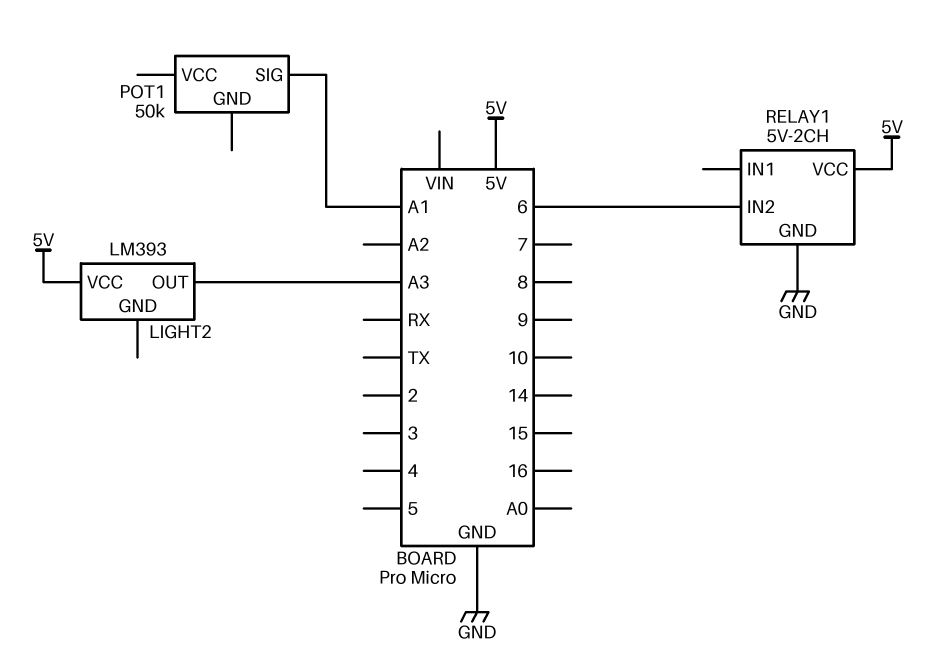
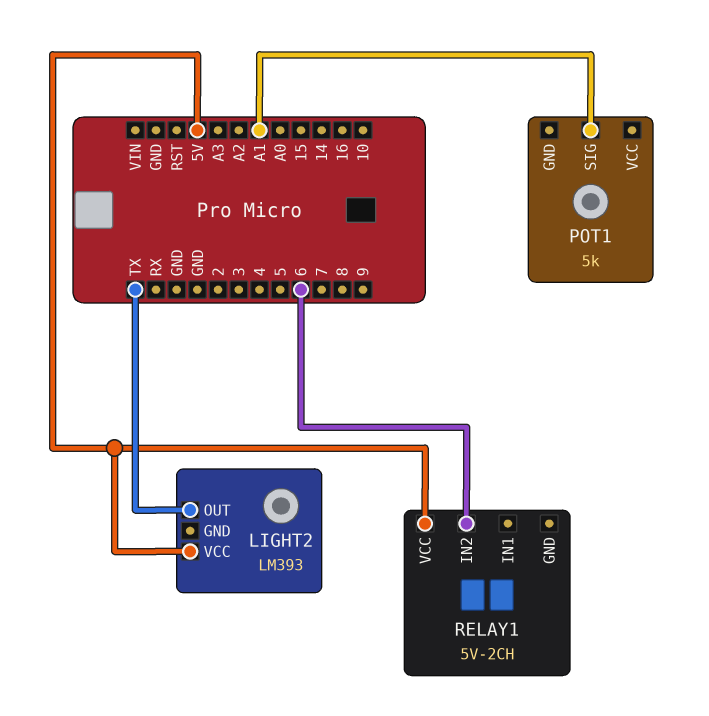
LIGHT2 pin OUT: A3 -> TX
POT1: 50k -> 5k
RELAY1 pin GND: GND -> none

